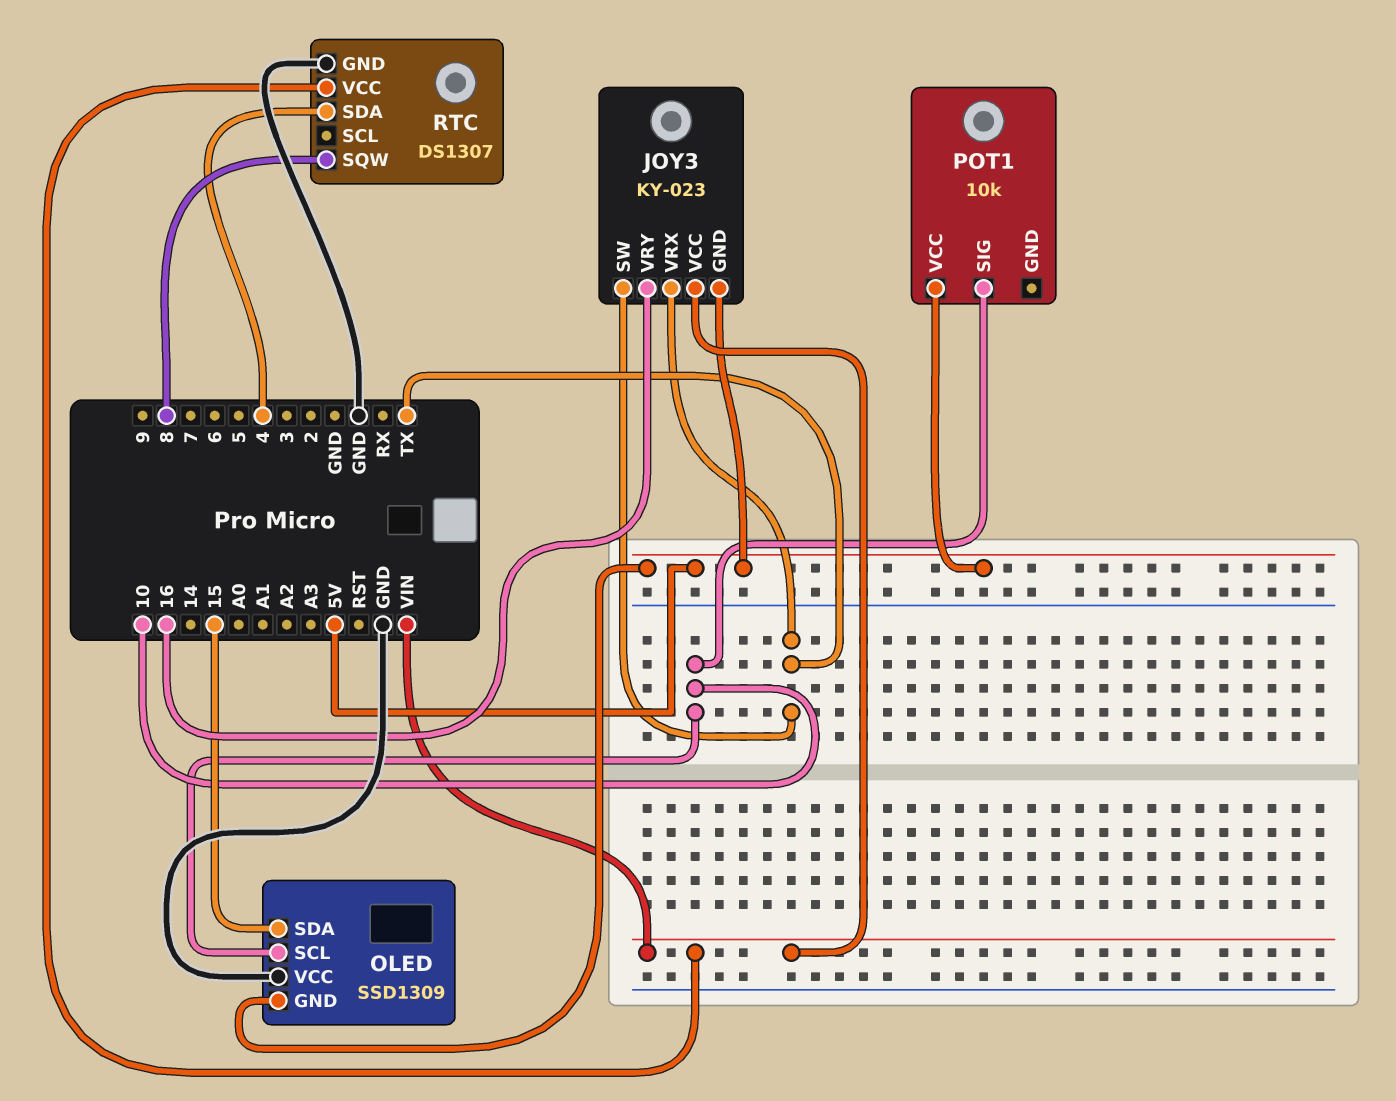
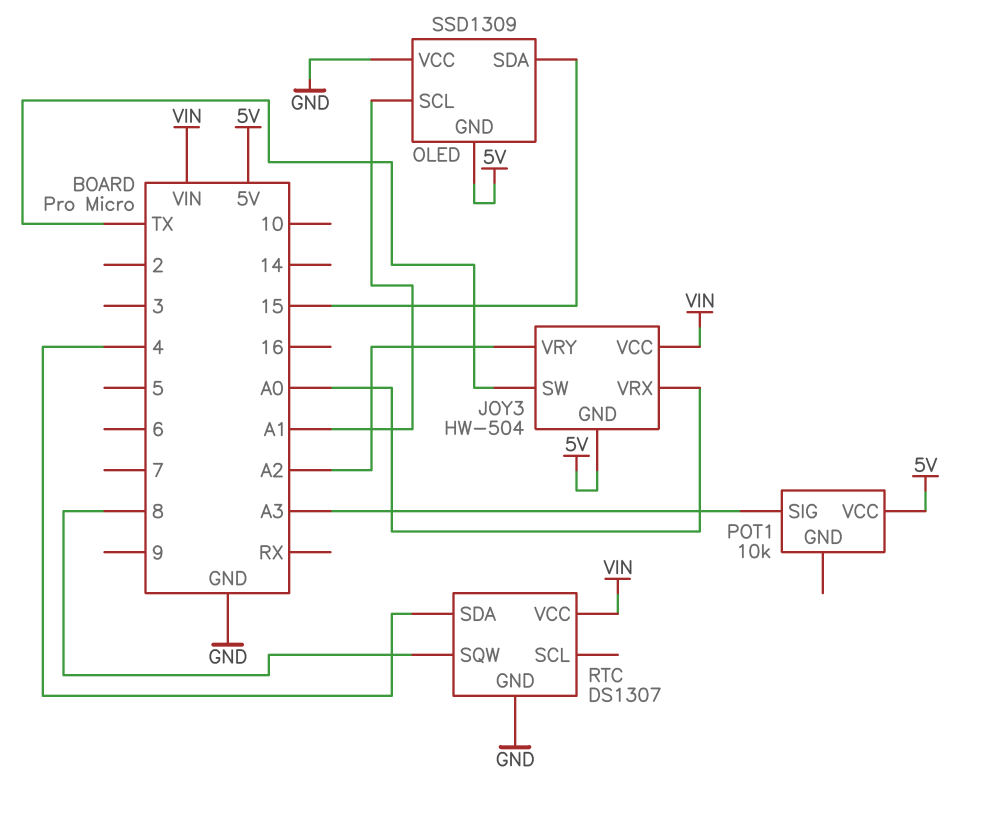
JOY3: KY-023 -> HW-504
JOY3 pin VRX: TX -> A0
JOY3 pin VRY: 16 -> A2
OLED pin SCL: 10 -> A1
POT1 pin SIG: 10 -> A3

